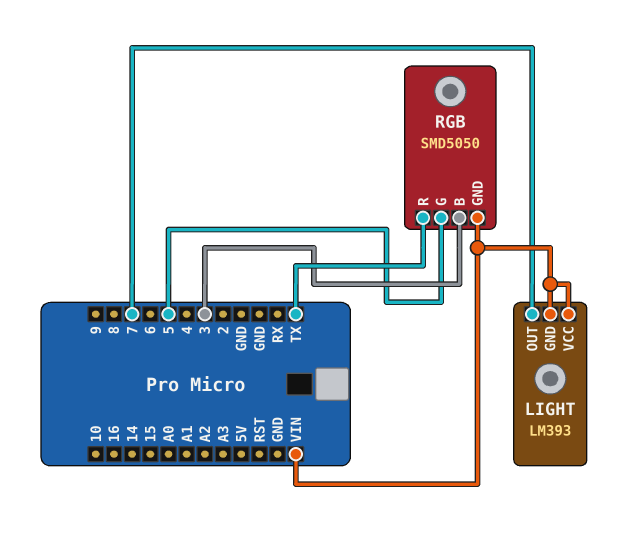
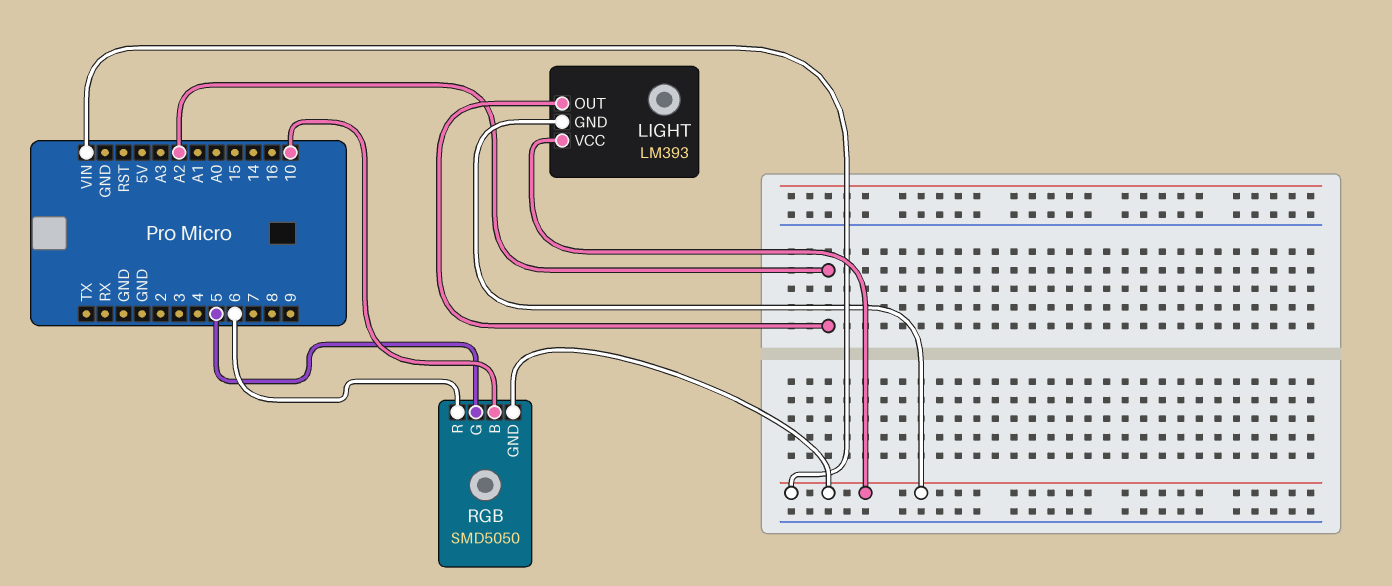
LIGHT pin OUT: 7 -> A2
RGB pin B: 3 -> 10
RGB pin R: TX -> 6

